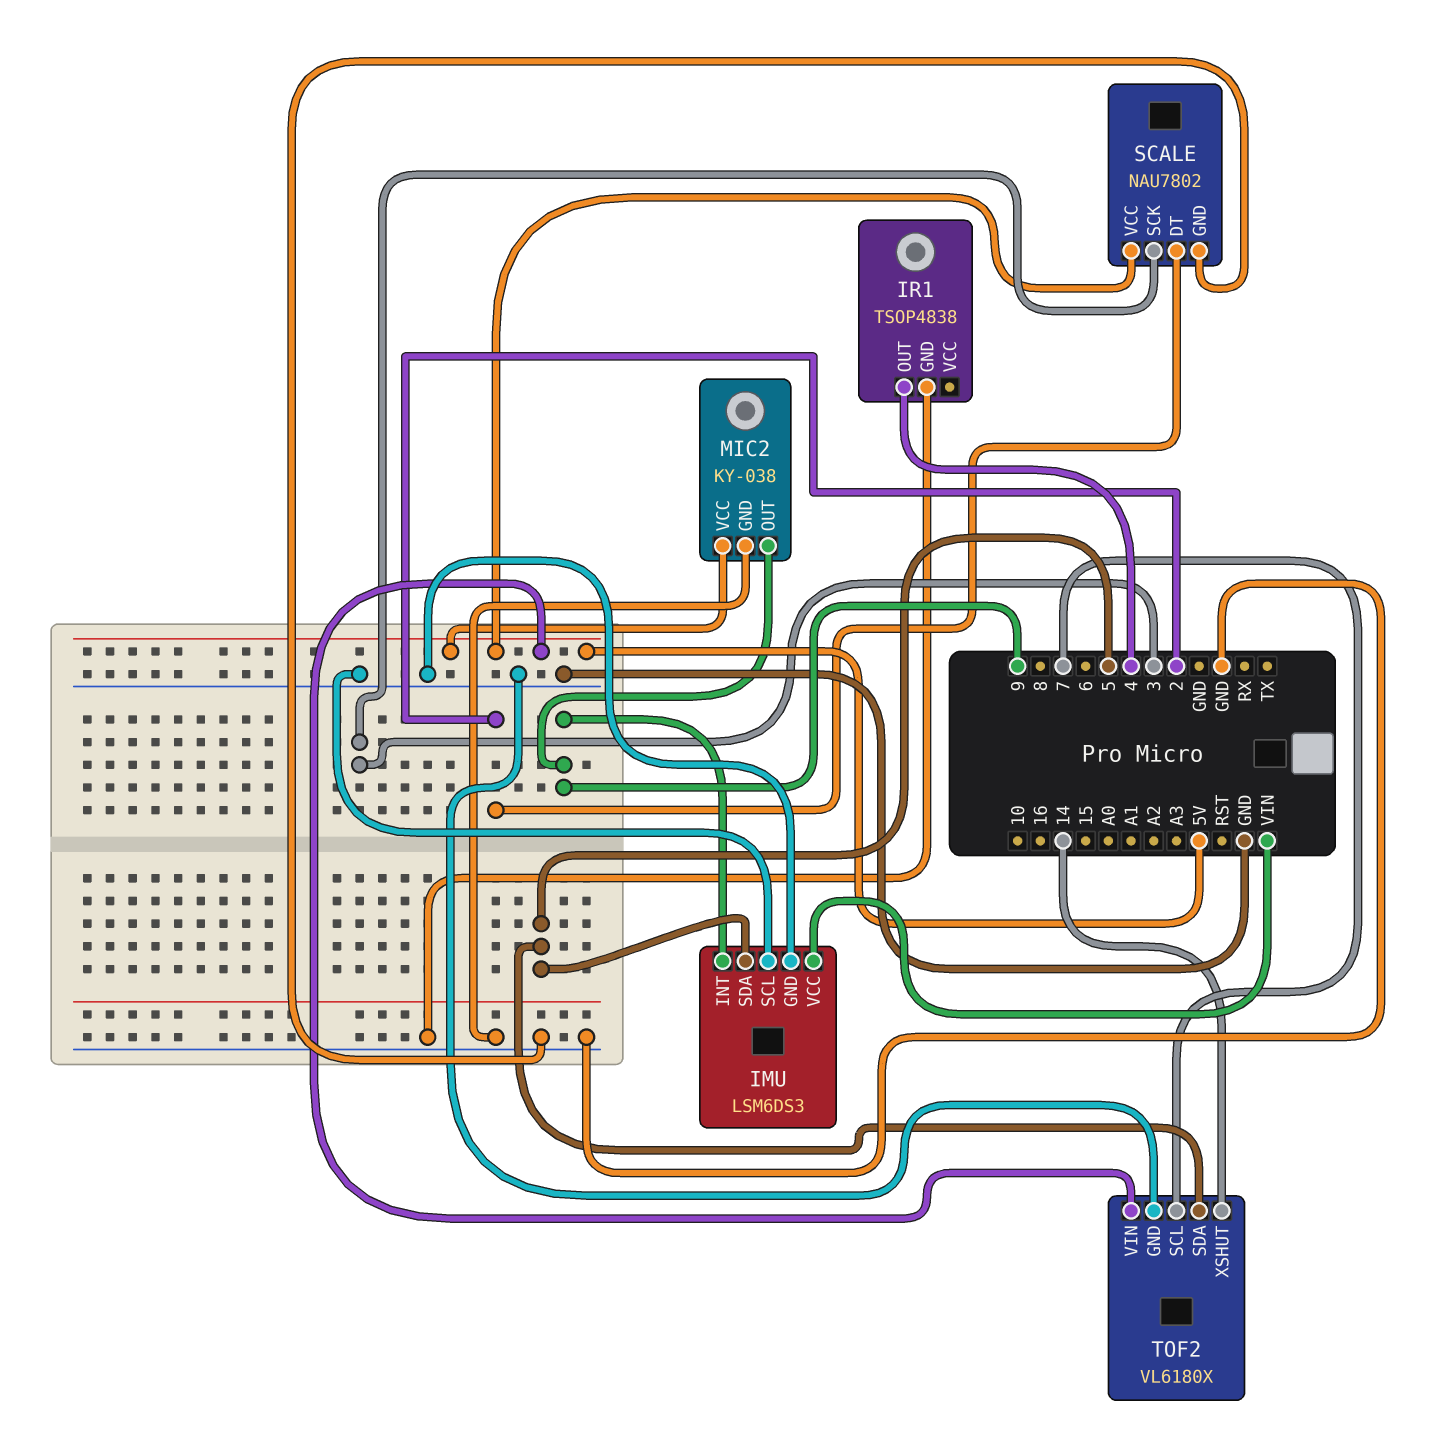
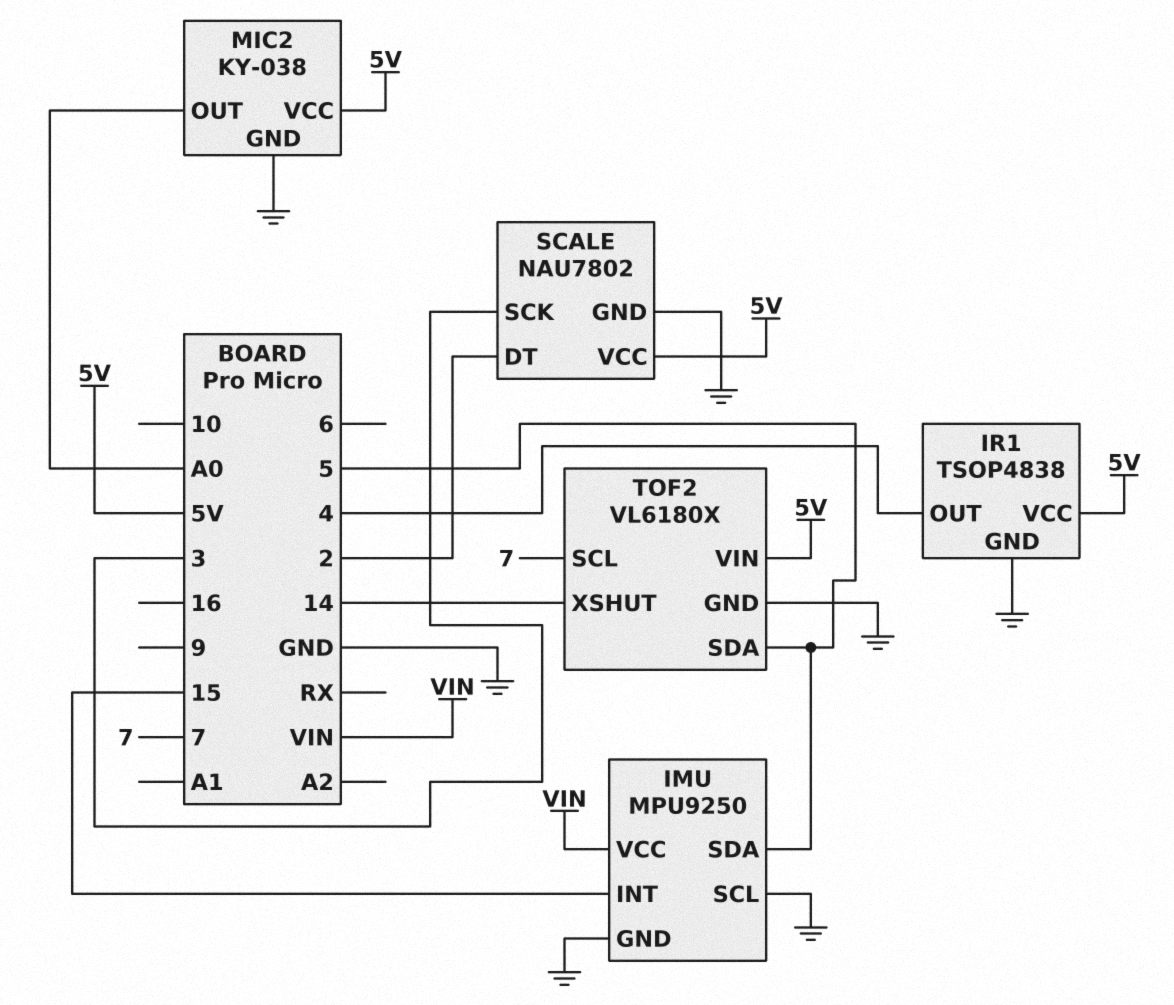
IMU: LSM6DS3 -> MPU9250
IMU pin INT: 9 -> 15
IR1 pin VCC: none -> 5V
MIC2 pin OUT: 9 -> A0

